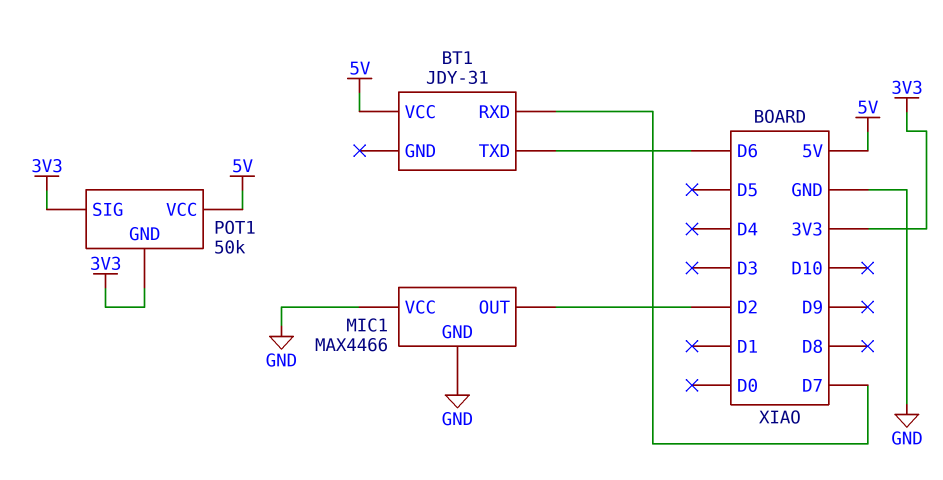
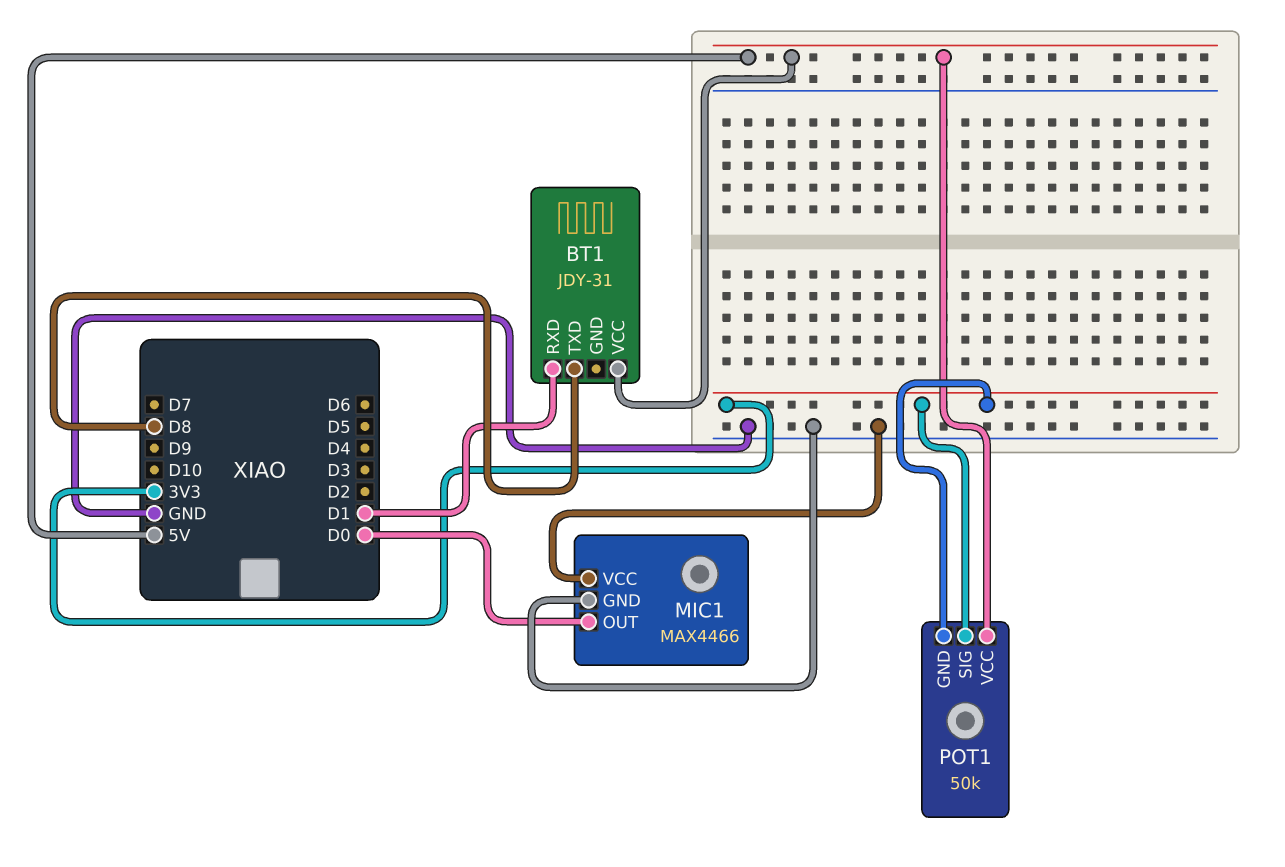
BT1 pin RXD: D7 -> D1
BT1 pin TXD: D6 -> D8
MIC1 pin OUT: D2 -> D0

